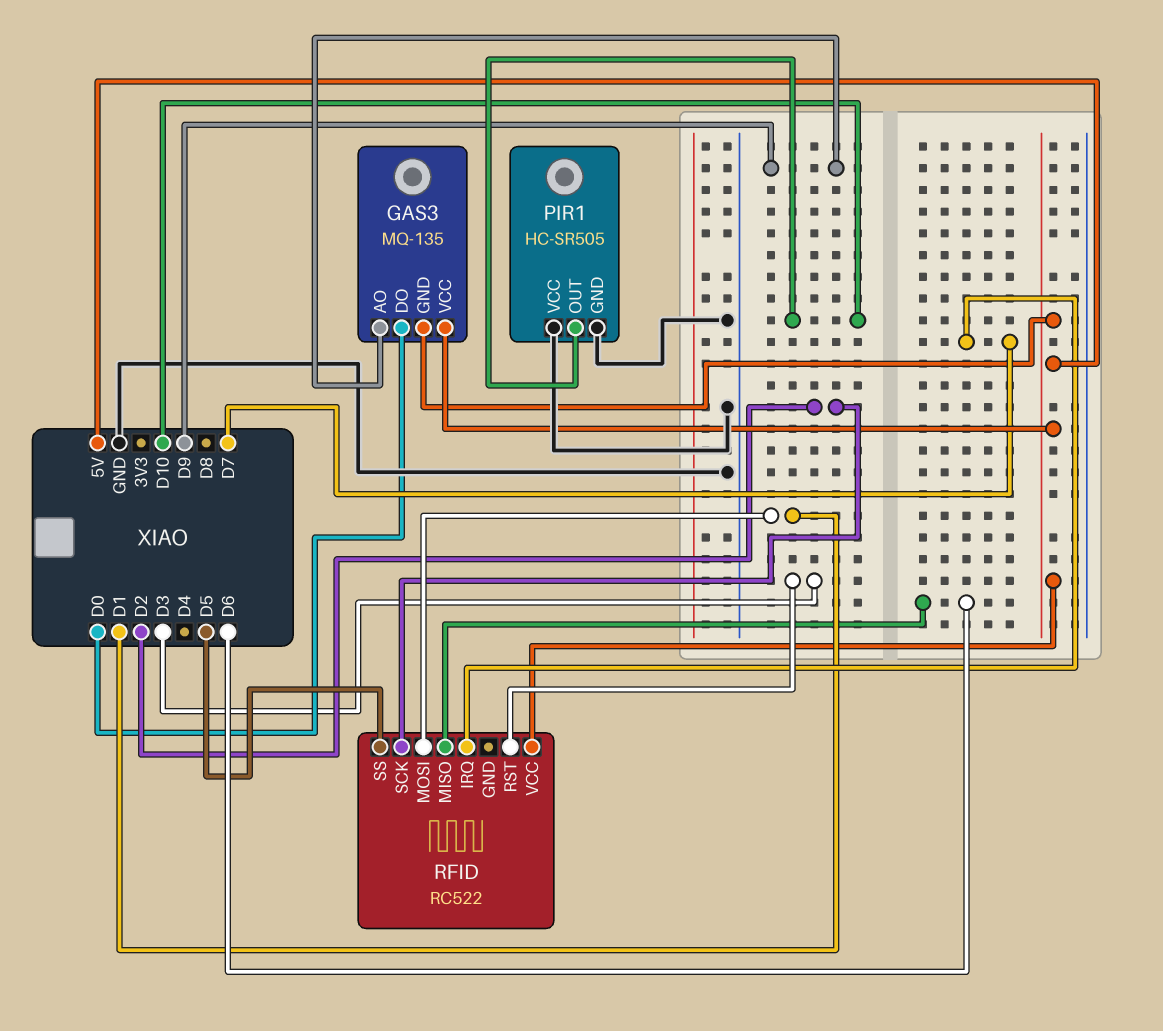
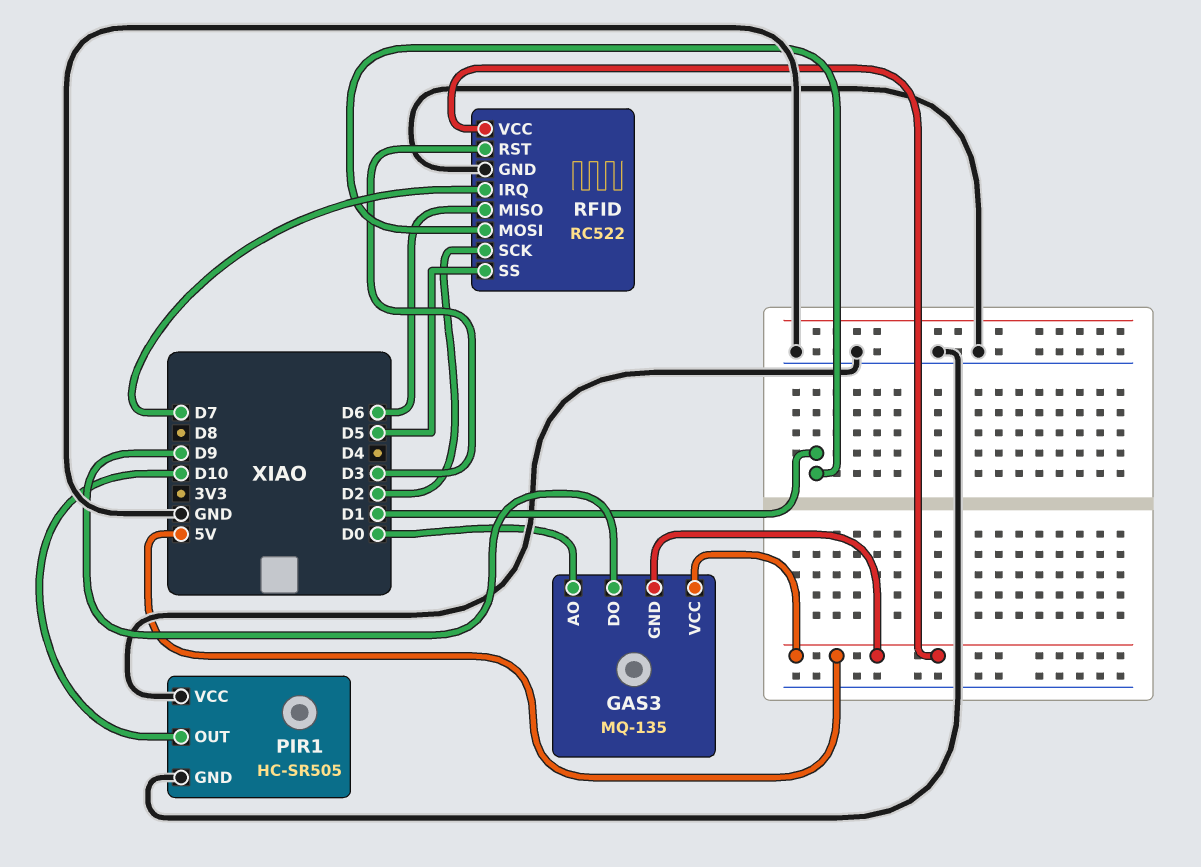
GAS3 pin AO: D9 -> D0
GAS3 pin DO: D0 -> D9
RFID pin GND: none -> GND

